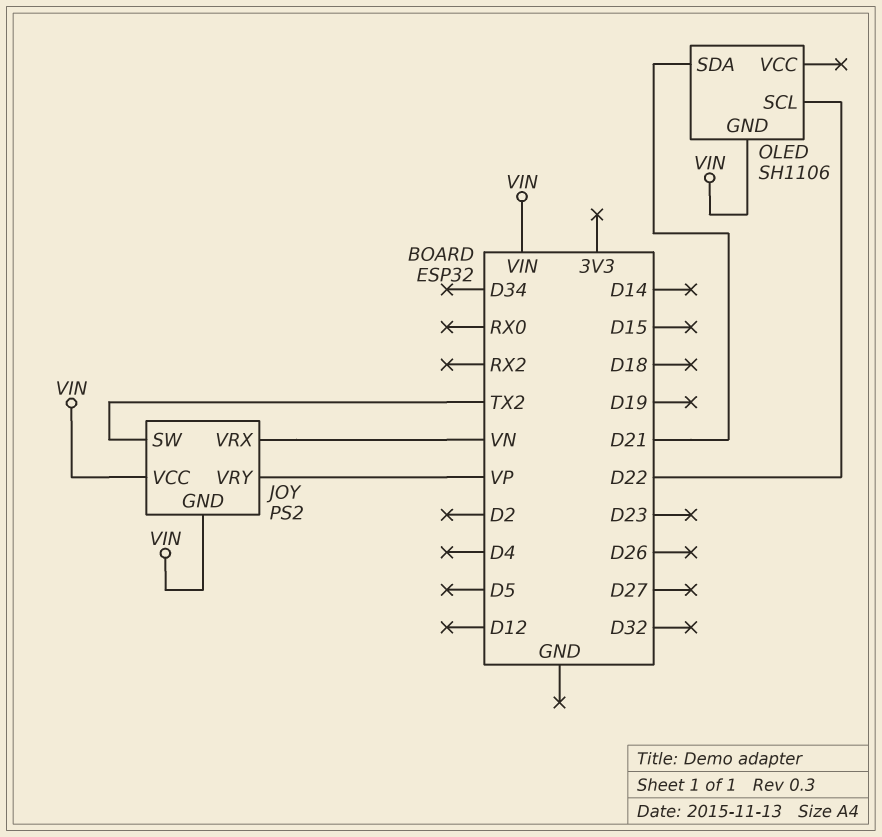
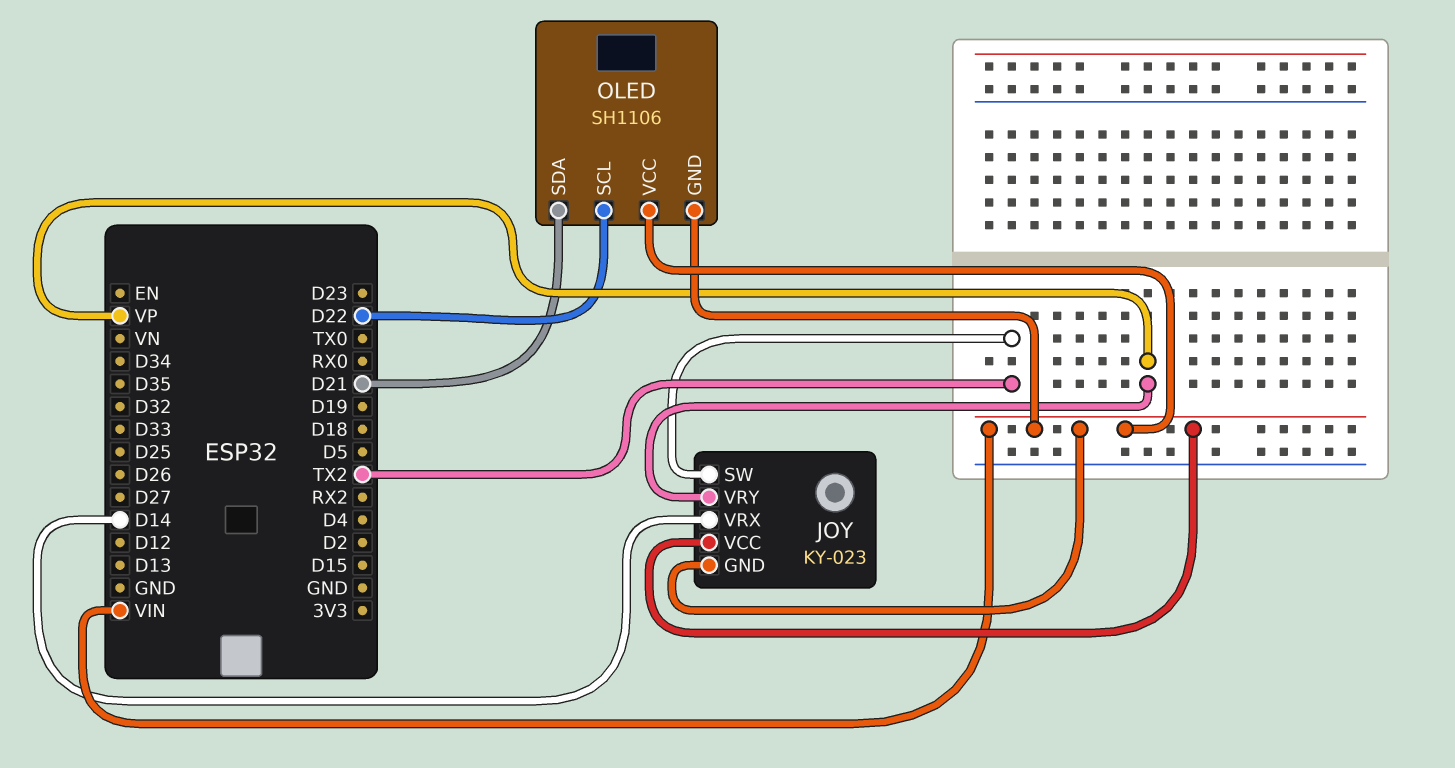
JOY: PS2 -> KY-023
JOY pin VRX: VN -> D14
OLED pin VCC: none -> VIN

